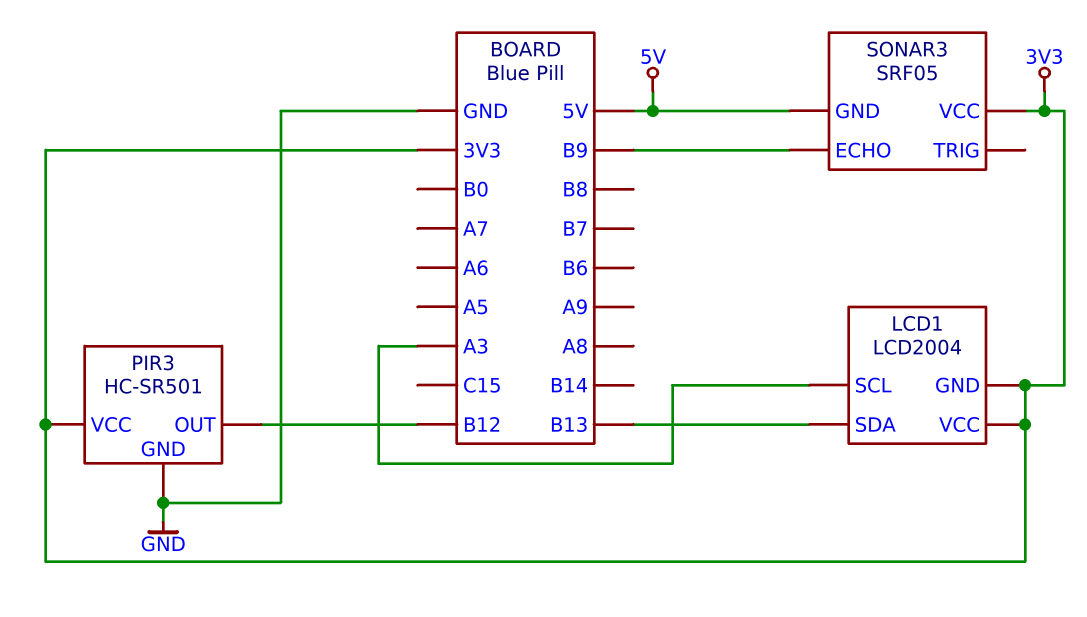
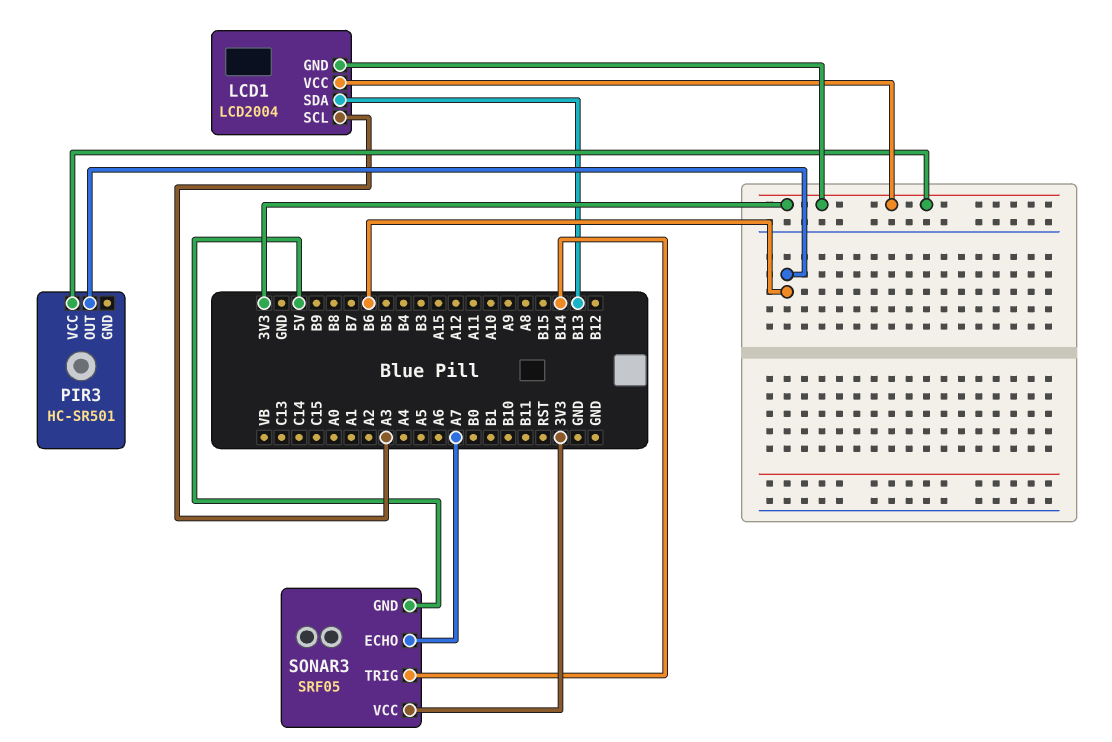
PIR3 pin GND: GND -> none
PIR3 pin OUT: B12 -> B6
SONAR3 pin ECHO: B9 -> A7
SONAR3 pin TRIG: none -> B14

